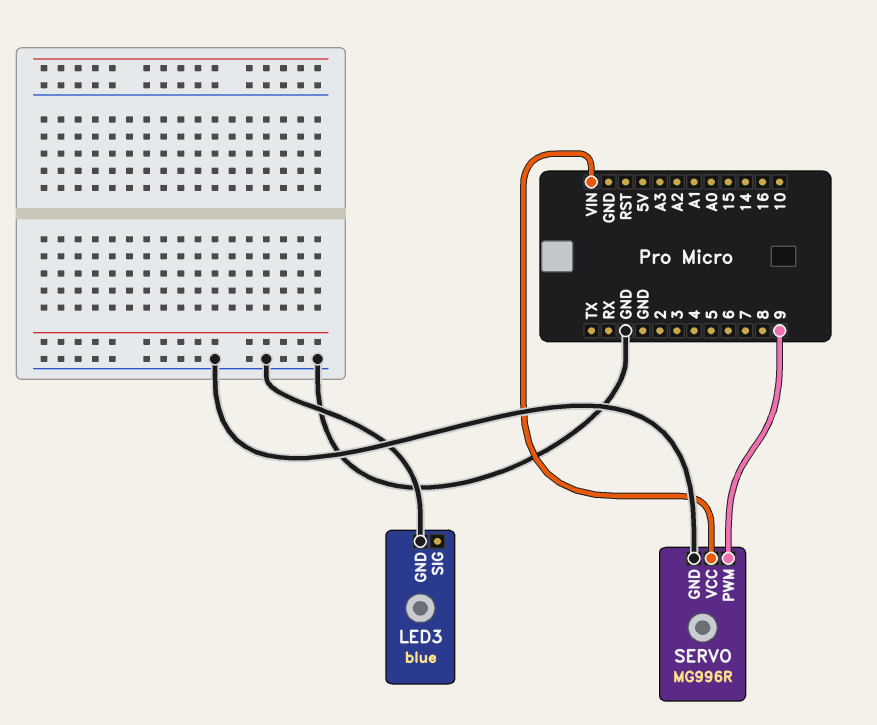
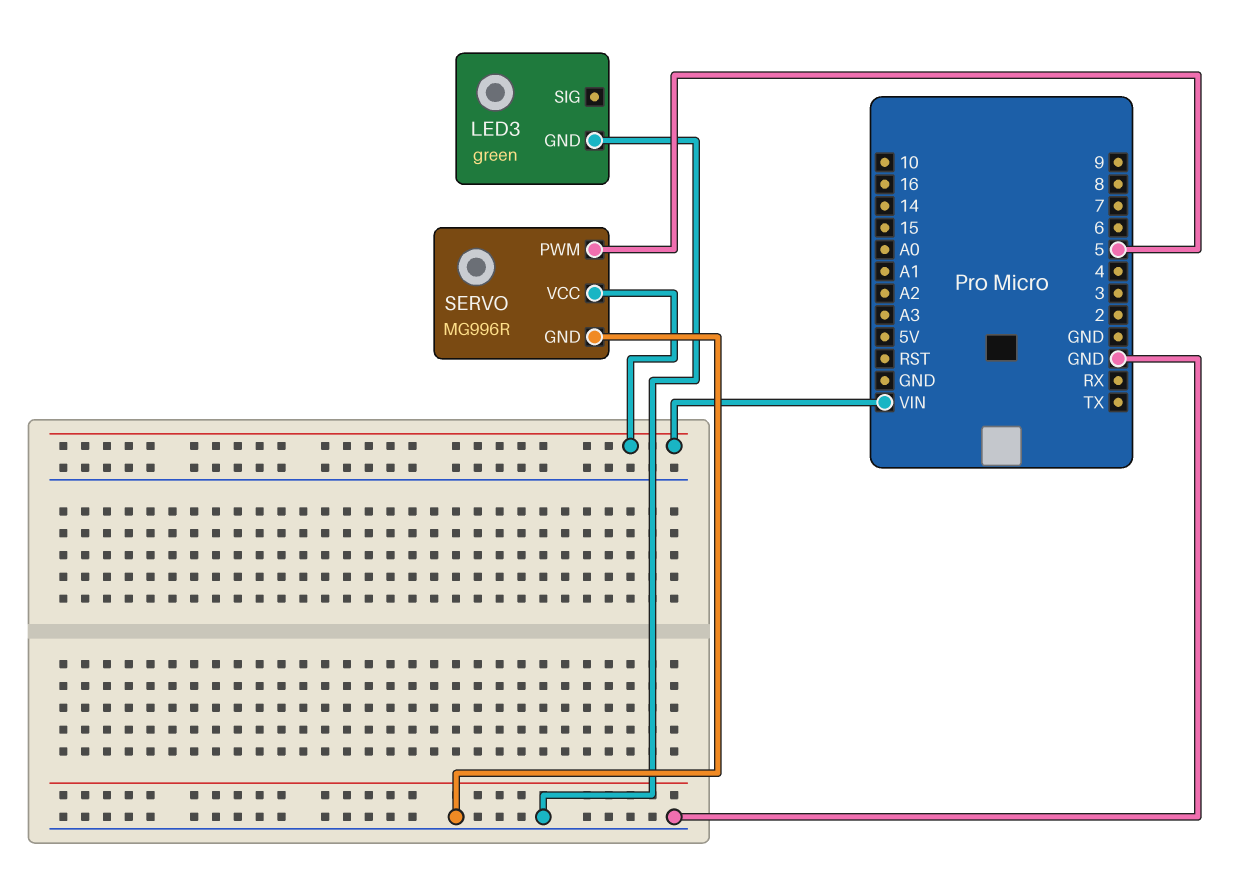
LED3: blue -> green
SERVO pin PWM: 9 -> 5

